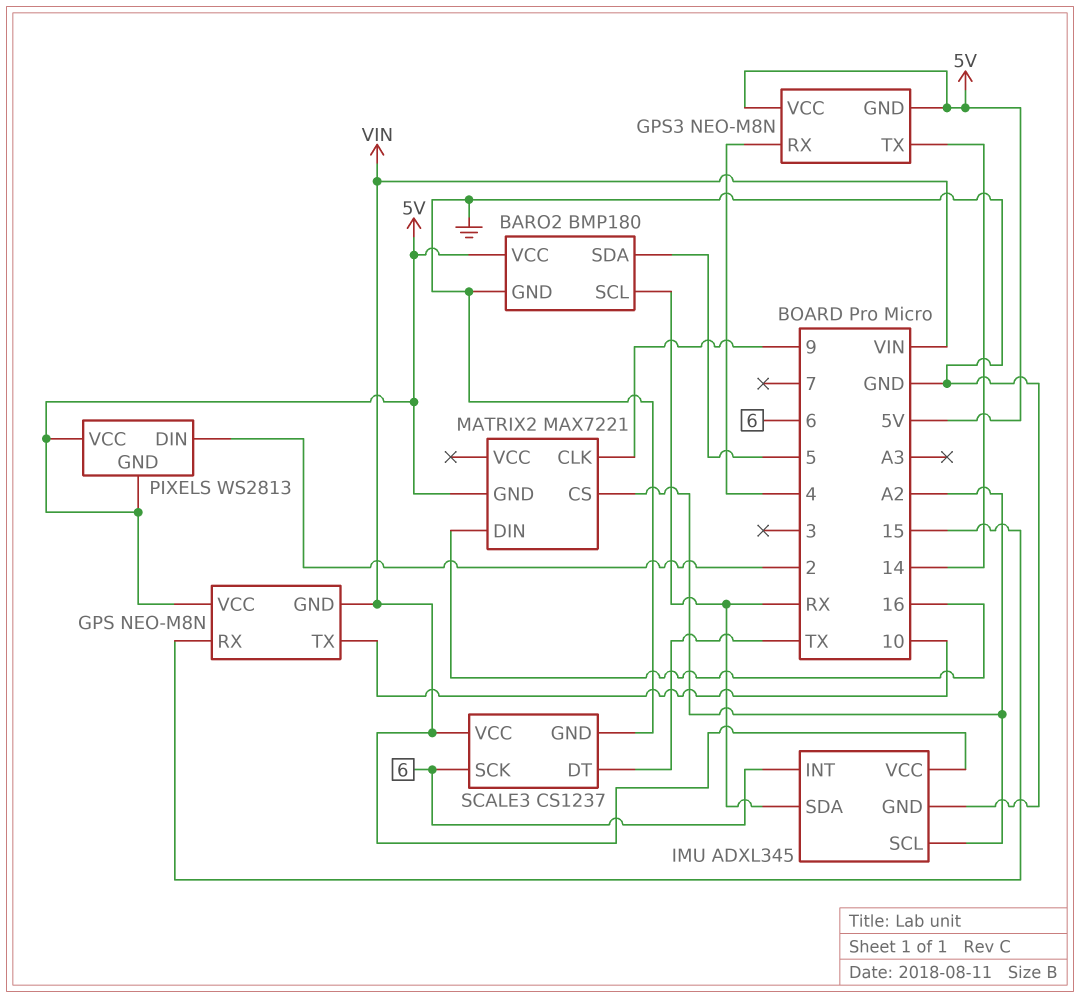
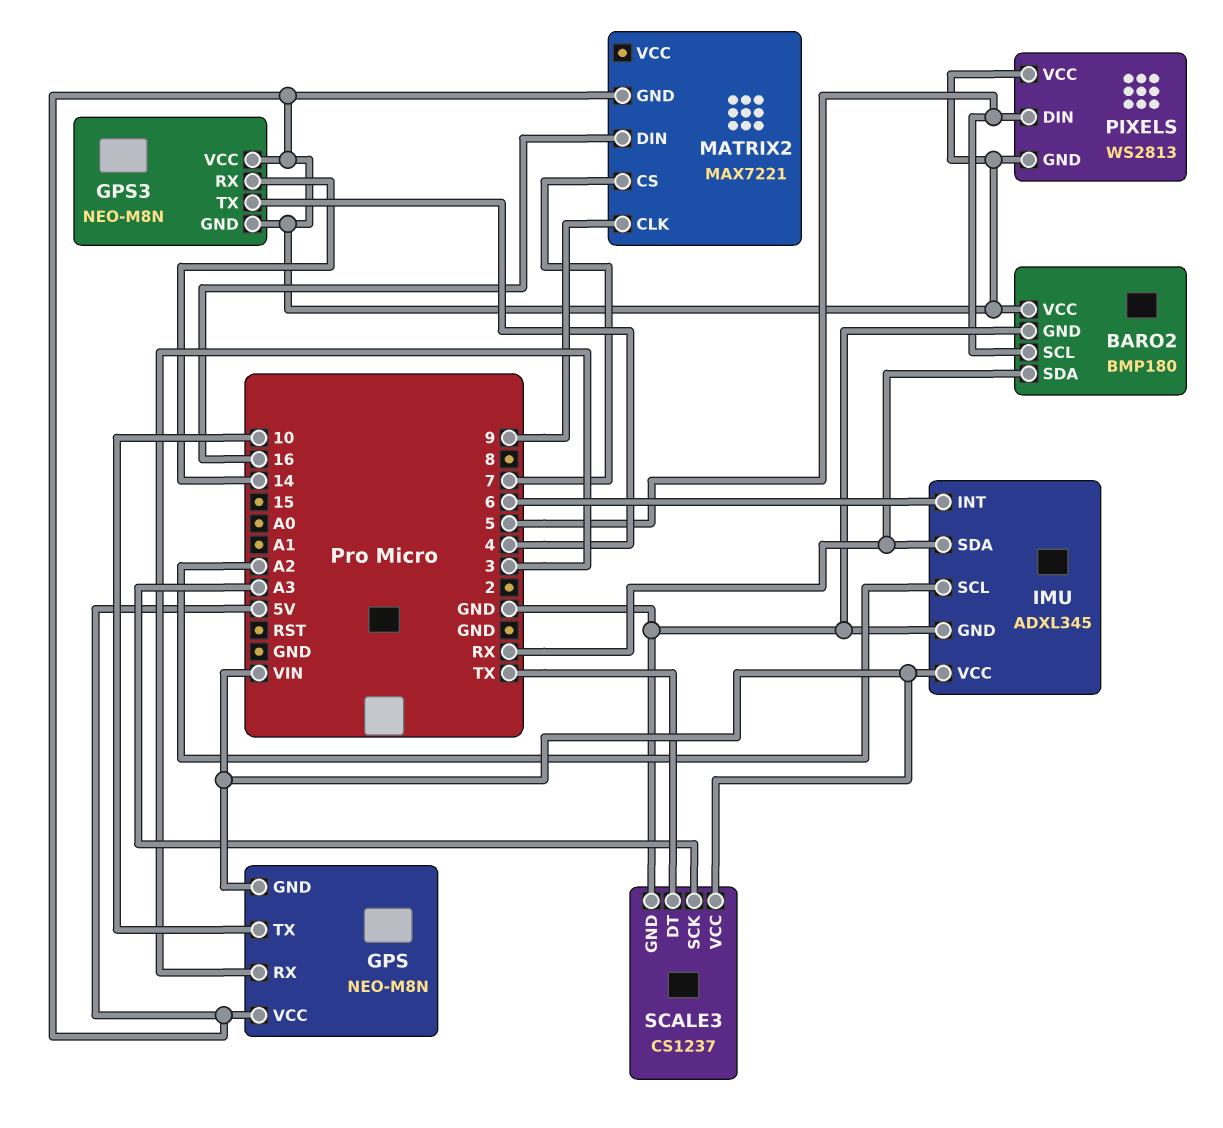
BARO2 pin SCL: RX -> 5
BARO2 pin SDA: 5 -> RX
GPS pin RX: 15 -> 3
GPS3 pin RX: 4 -> 14
GPS3 pin TX: 14 -> 4
MATRIX2 pin CS: A2 -> 7
PIXELS pin DIN: 2 -> 5
SCALE3 pin SCK: 6 -> A3

